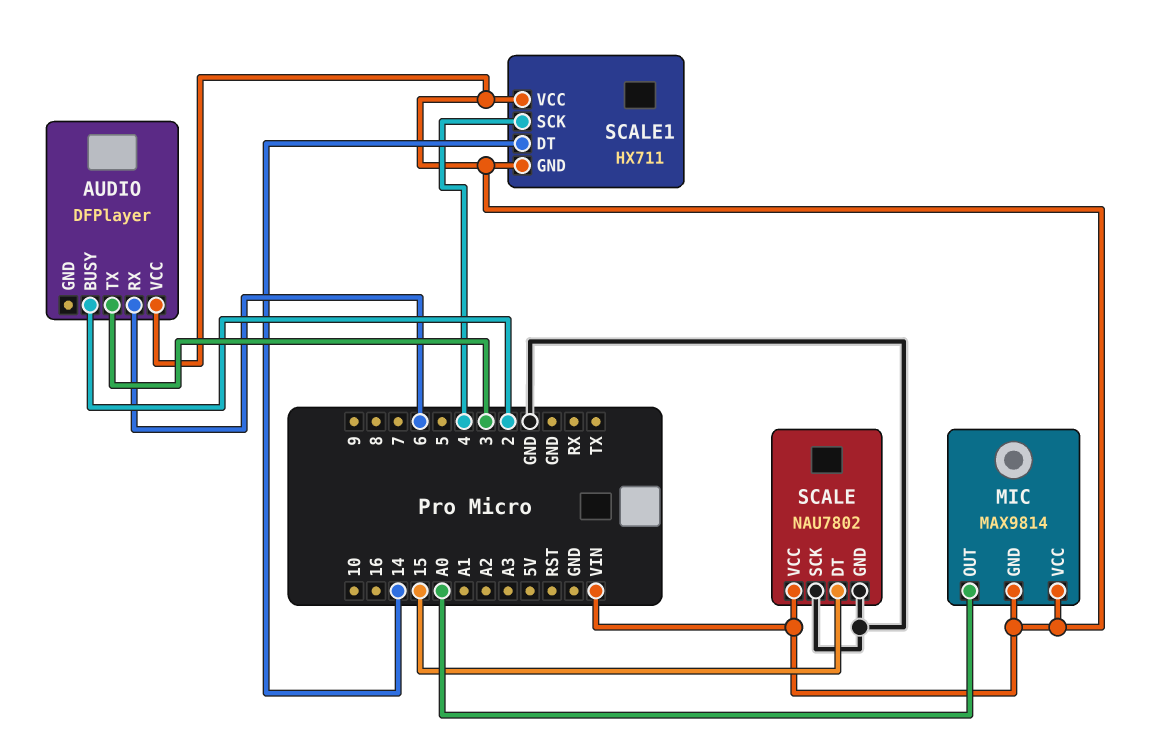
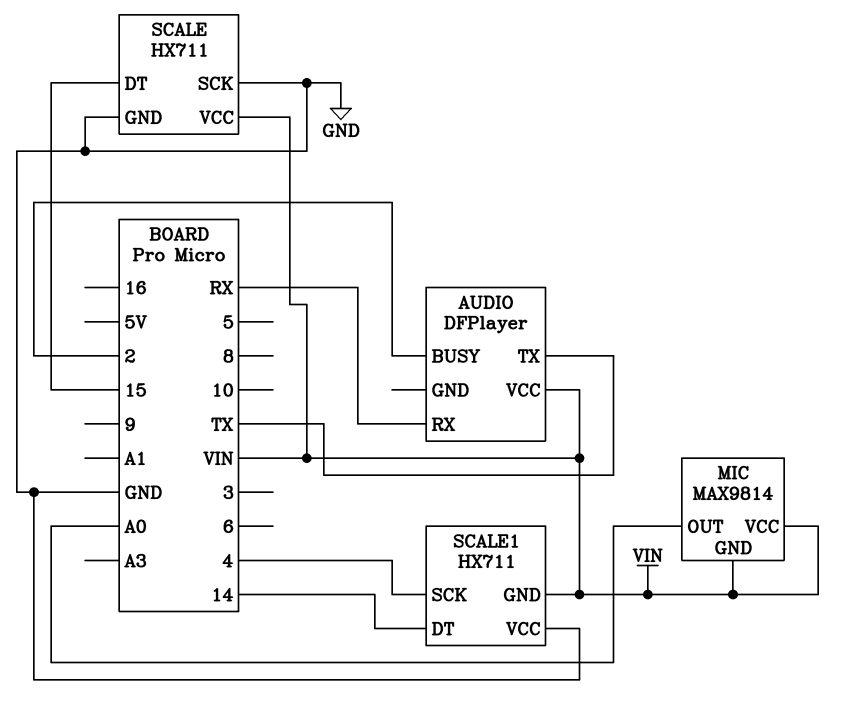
AUDIO pin RX: 6 -> RX
AUDIO pin TX: 3 -> TX
SCALE: NAU7802 -> HX711
SCALE1 pin VCC: VIN -> GND

